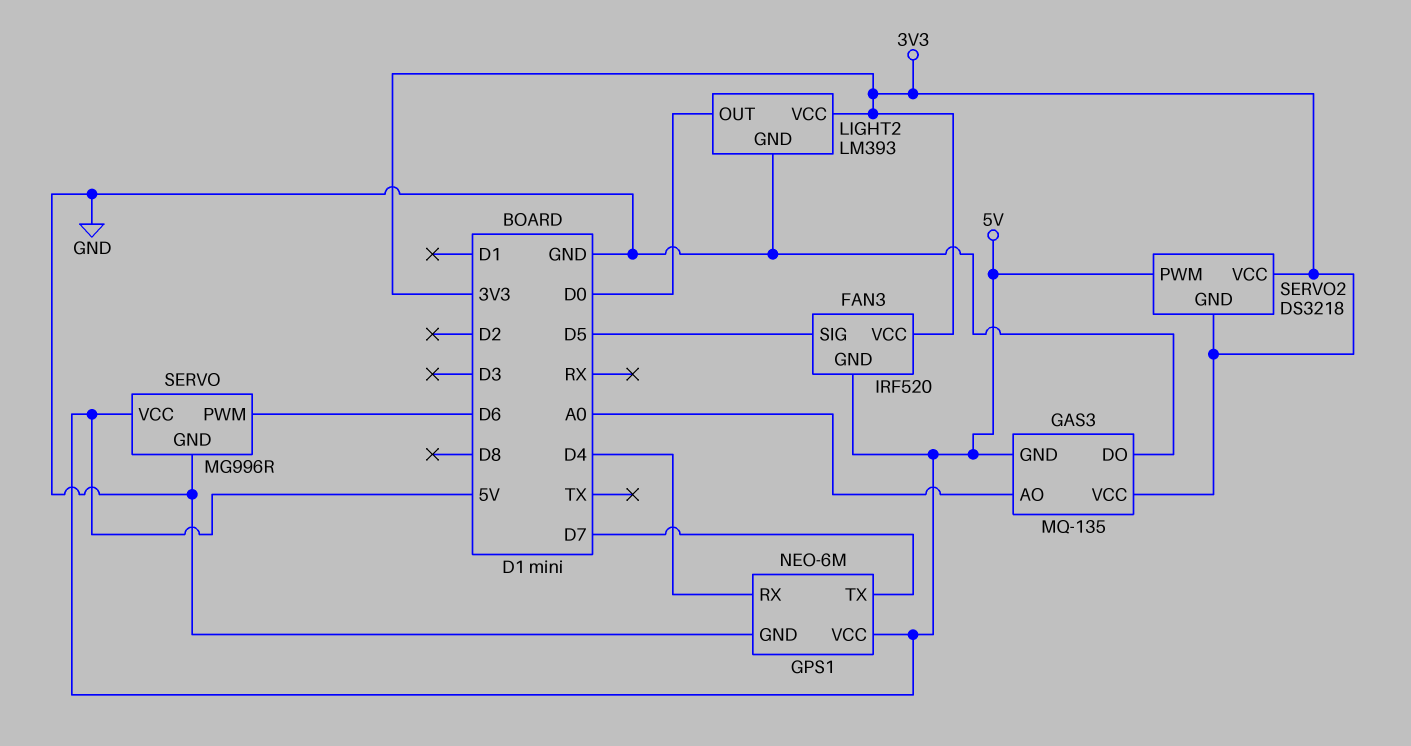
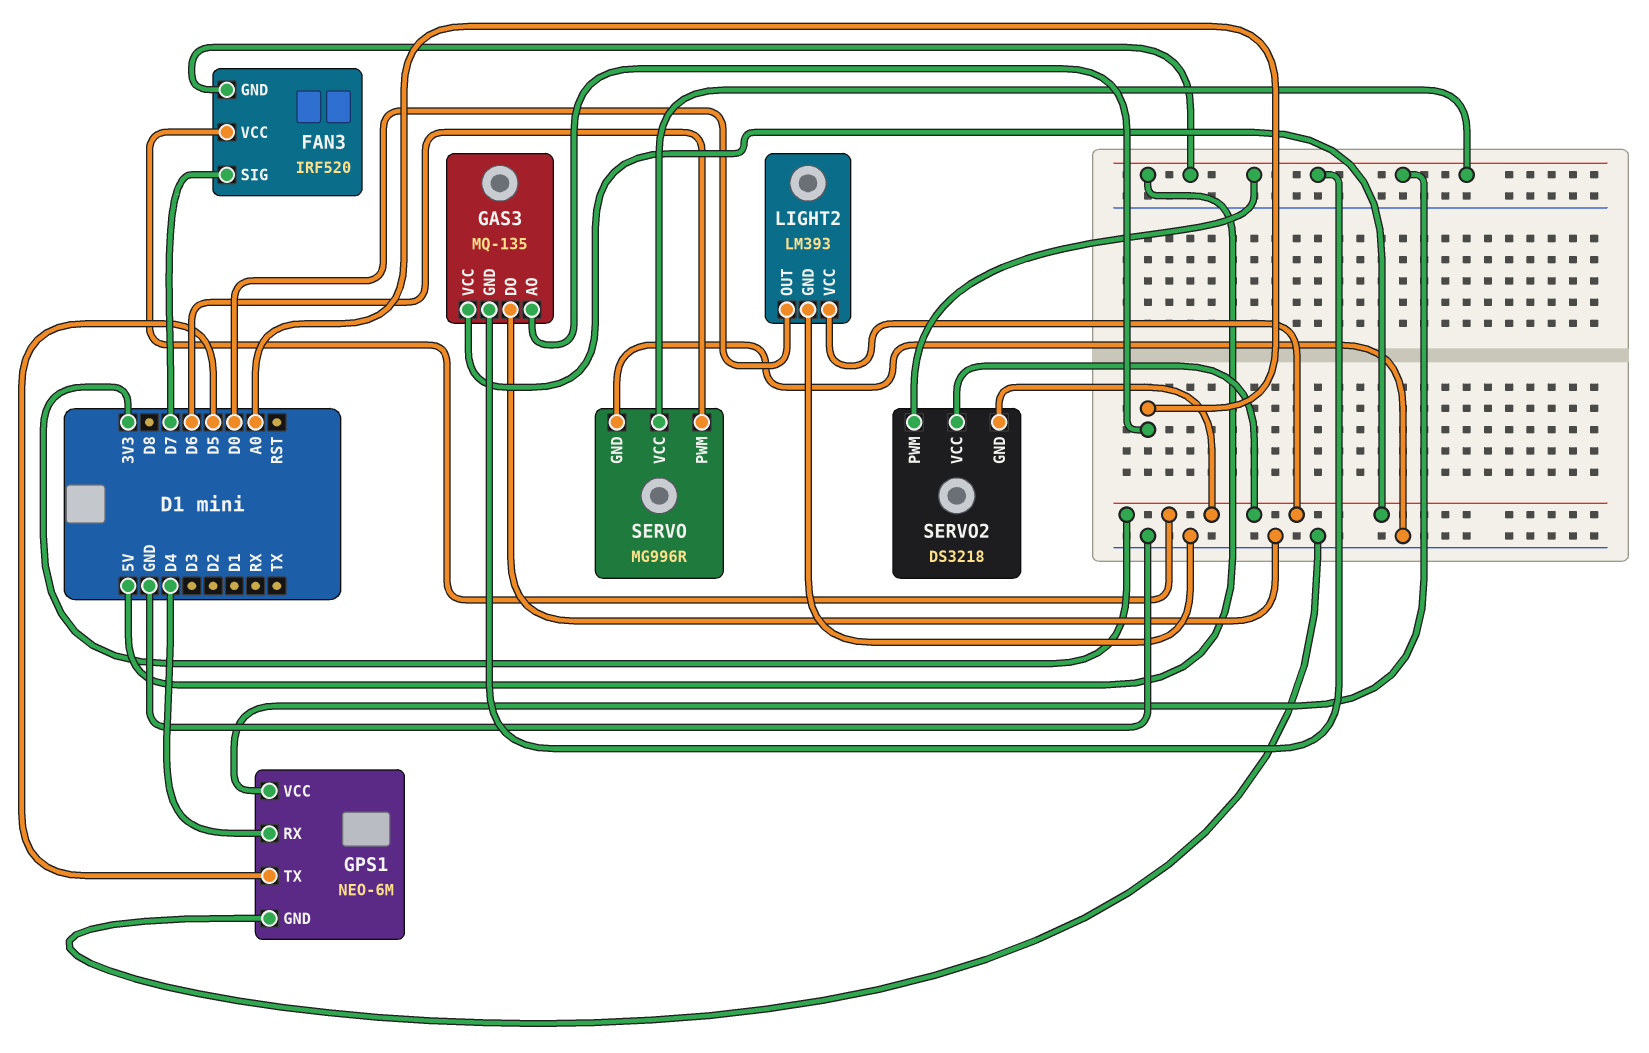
FAN3 pin SIG: D5 -> D7
GPS1 pin TX: D7 -> D5

